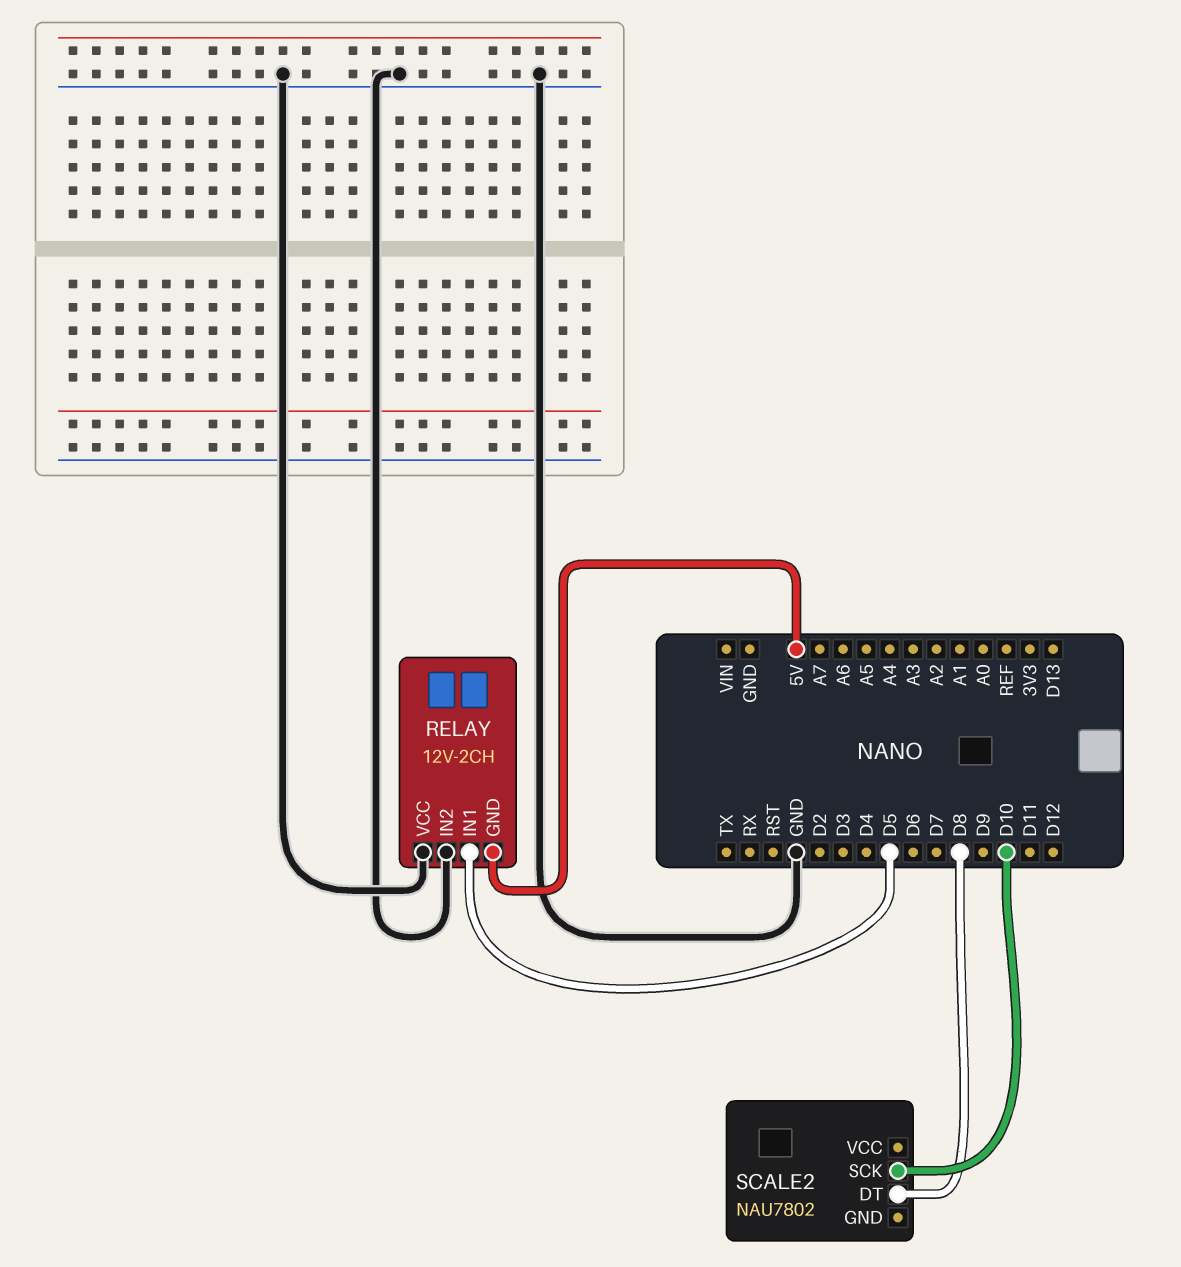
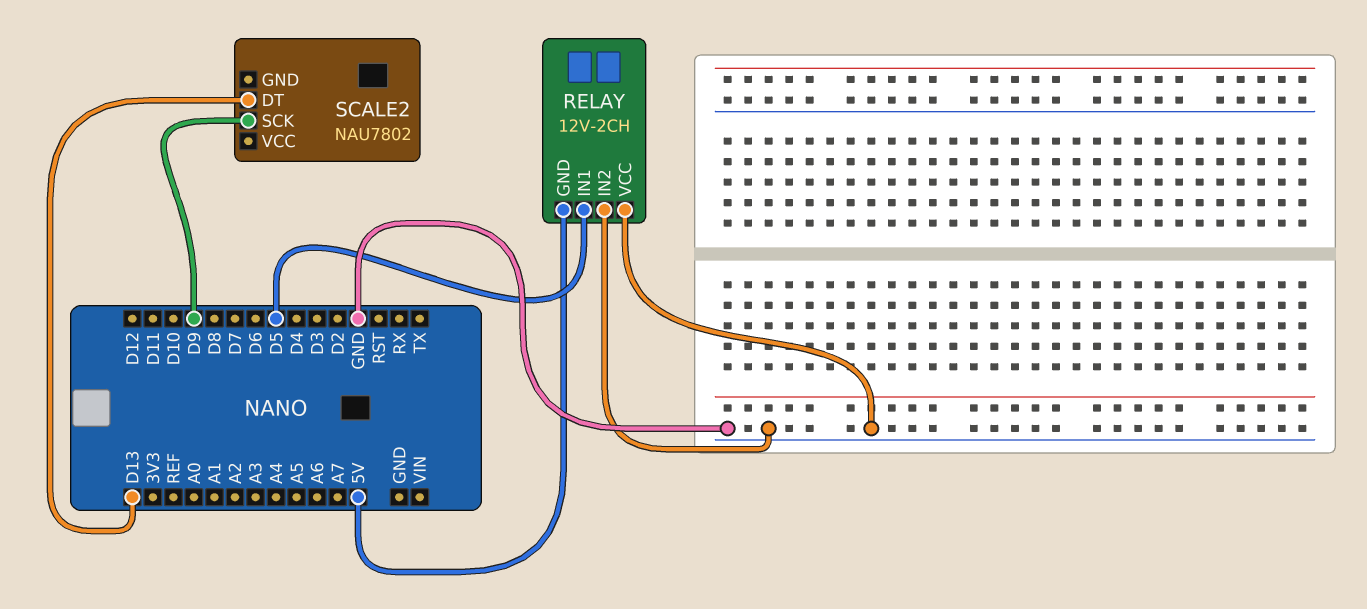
SCALE2 pin DT: D8 -> D13
SCALE2 pin SCK: D10 -> D9

